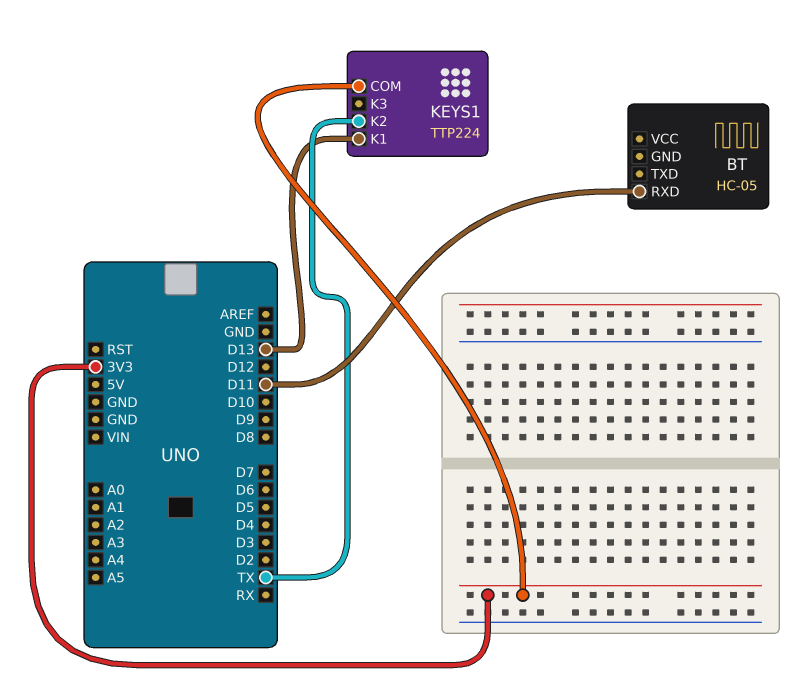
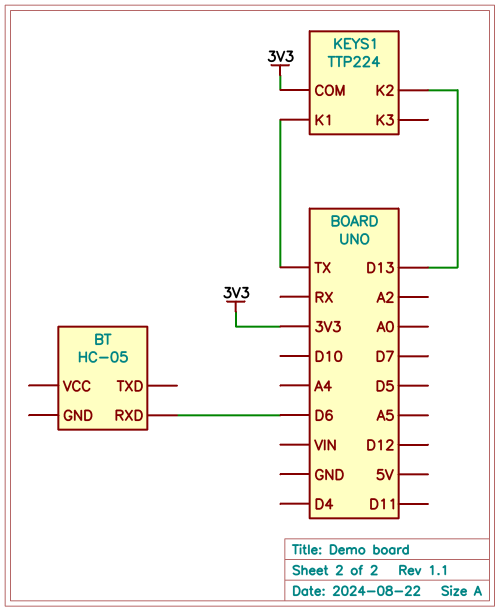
BT pin RXD: D11 -> D6
KEYS1 pin K1: D13 -> TX
KEYS1 pin K2: TX -> D13

